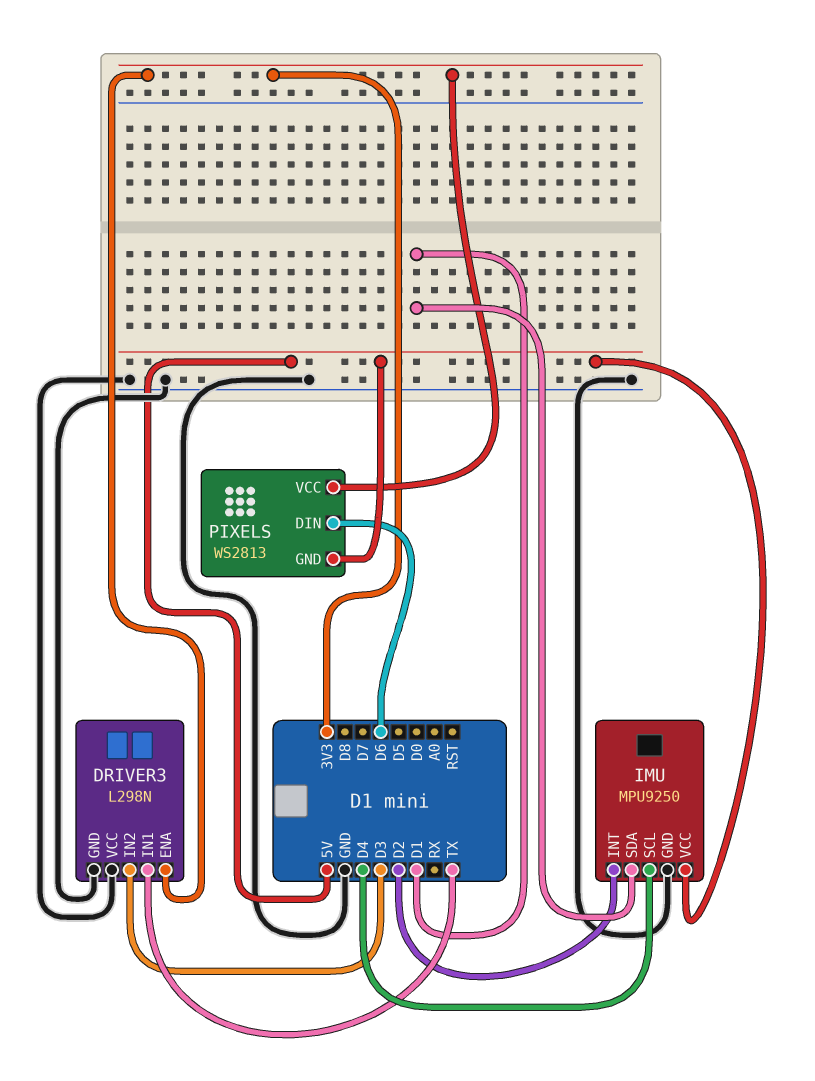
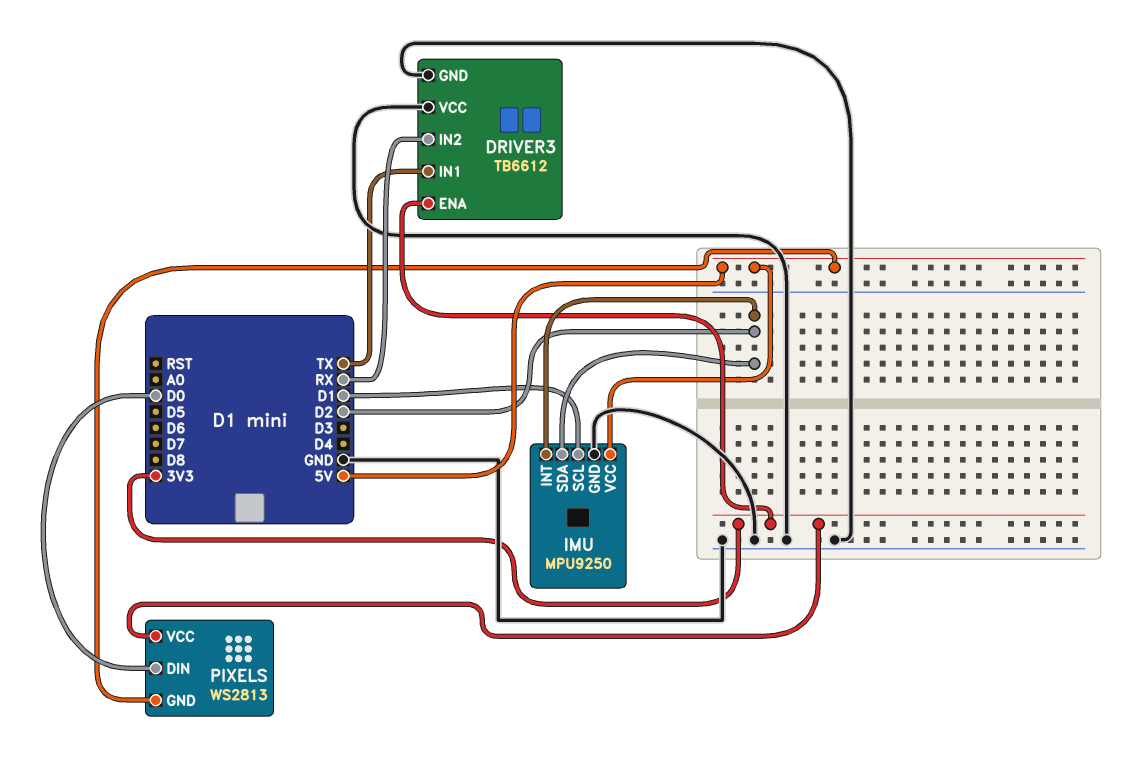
DRIVER3: L298N -> TB6612
DRIVER3 pin IN2: D3 -> RX
IMU pin SCL: D4 -> D1
IMU pin SDA: D1 -> D2
PIXELS pin DIN: D6 -> D0

